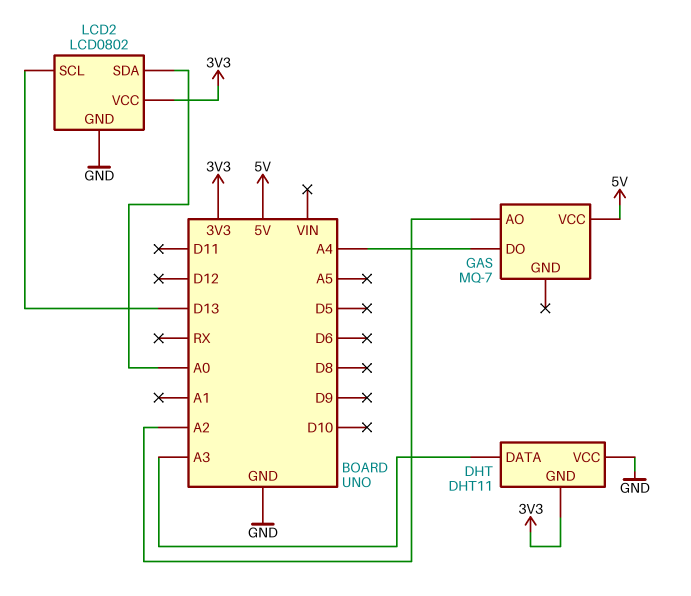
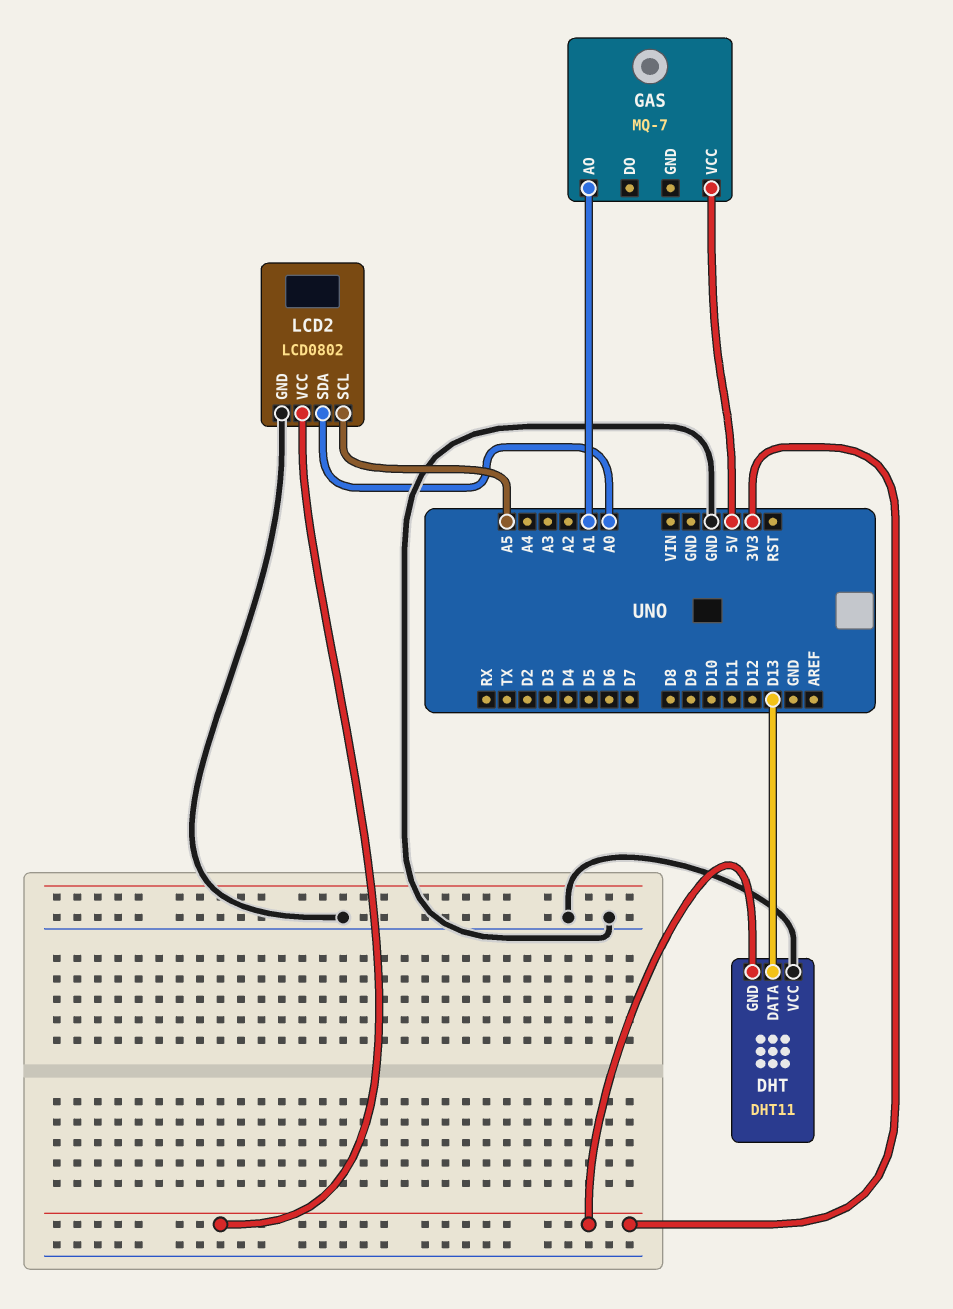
DHT pin DATA: A3 -> D13
GAS pin AO: A2 -> A1
GAS pin DO: A4 -> none
LCD2 pin SCL: D13 -> A5

